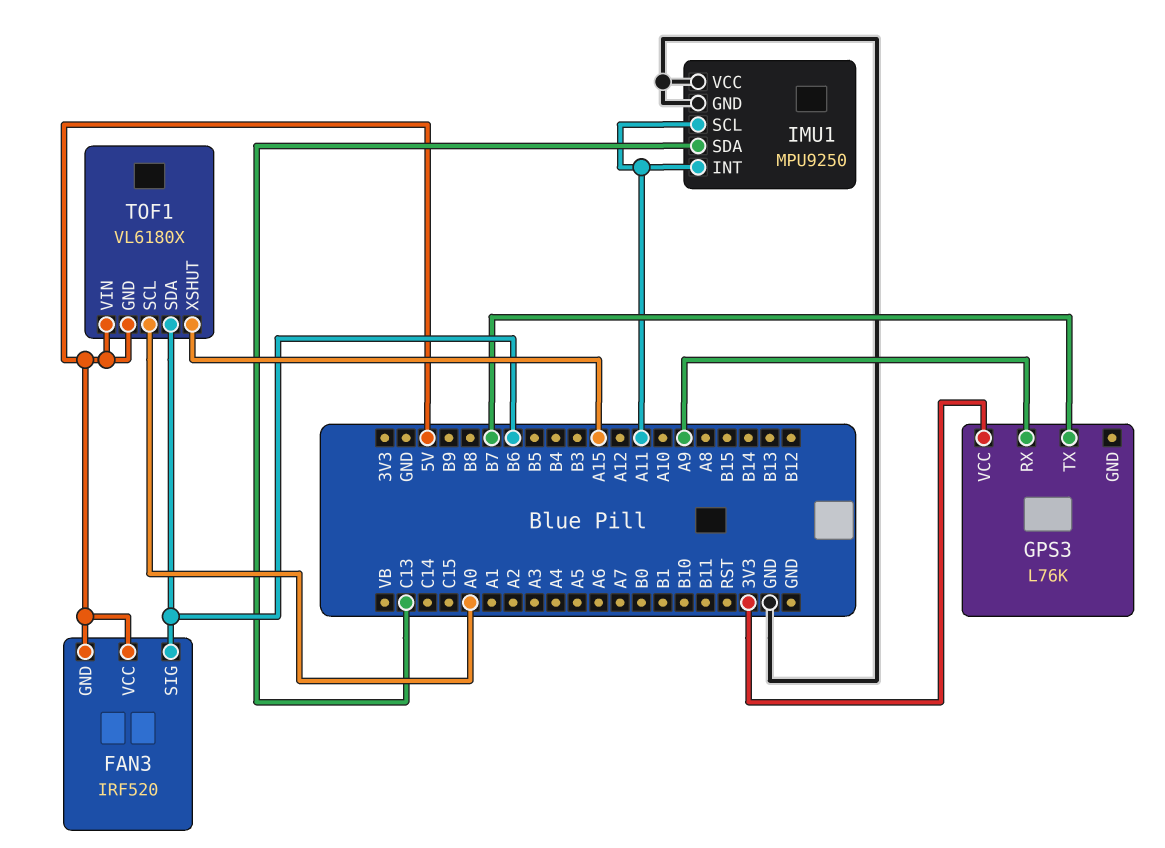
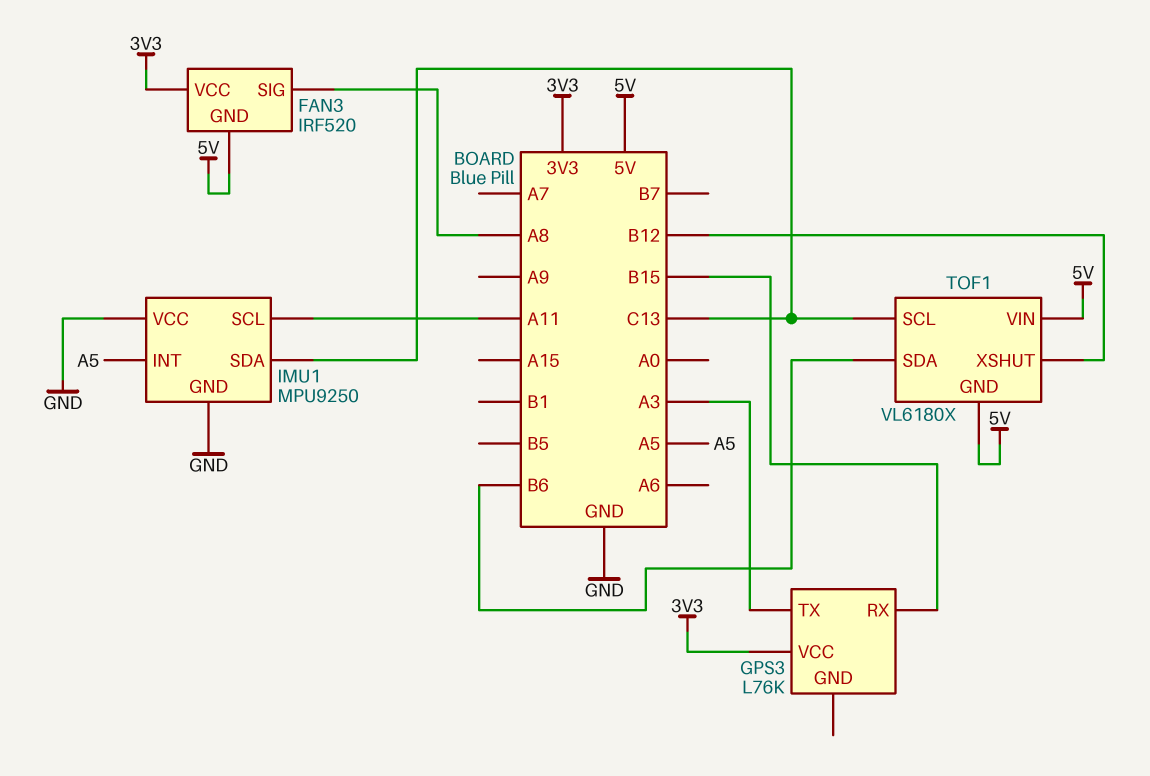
FAN3 pin SIG: B6 -> A8
FAN3 pin VCC: 5V -> 3V3
GPS3 pin RX: A9 -> B15
GPS3 pin TX: B7 -> A3
IMU1 pin INT: A11 -> A5
TOF1 pin SCL: A0 -> C13
TOF1 pin XSHUT: A15 -> B12

